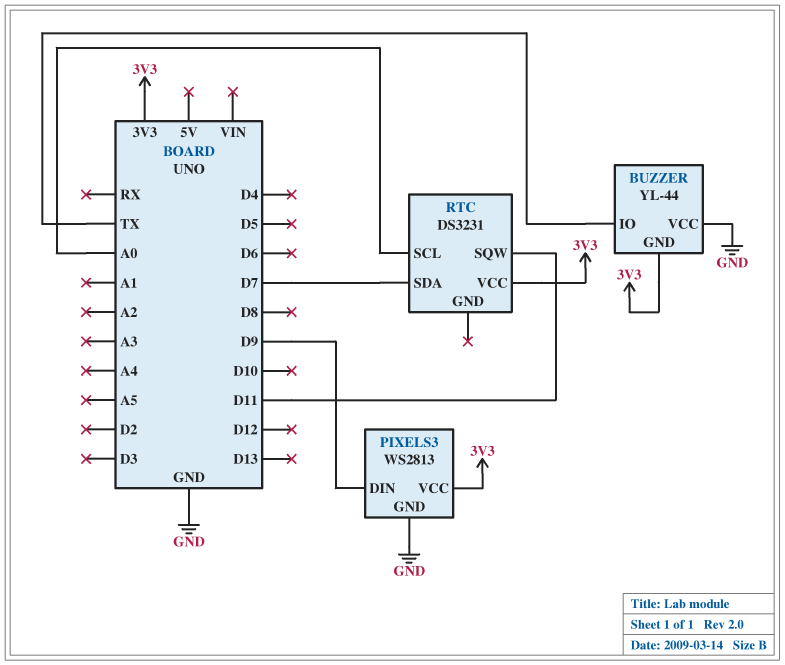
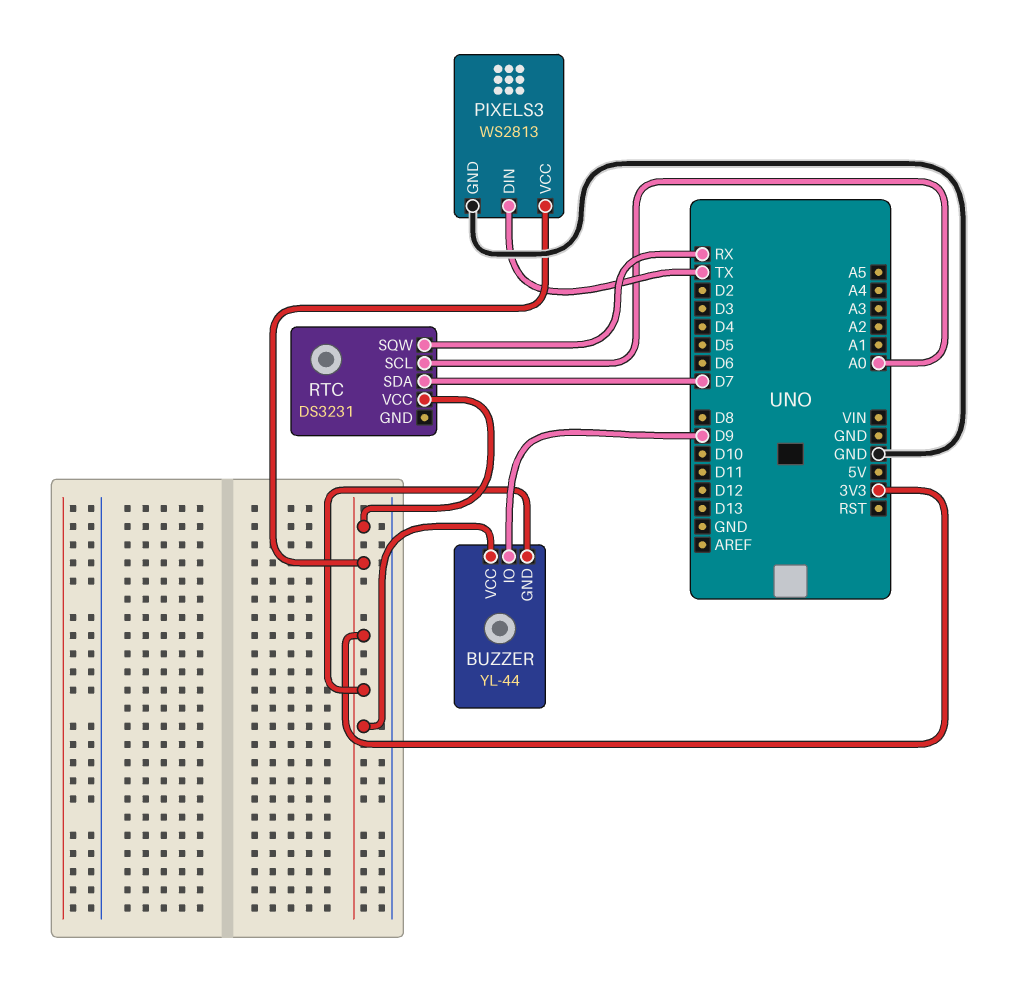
BUZZER pin IO: TX -> D9
BUZZER pin VCC: GND -> 3V3
PIXELS3 pin DIN: D9 -> TX
RTC pin SQW: D11 -> RX

